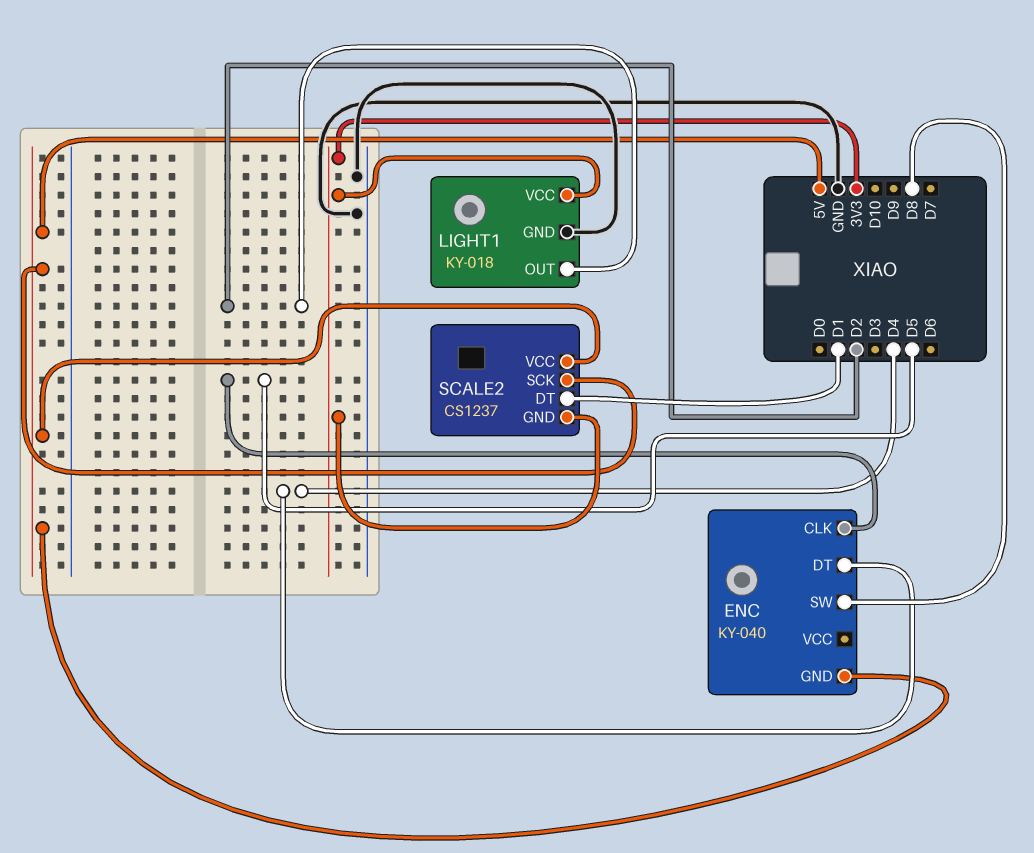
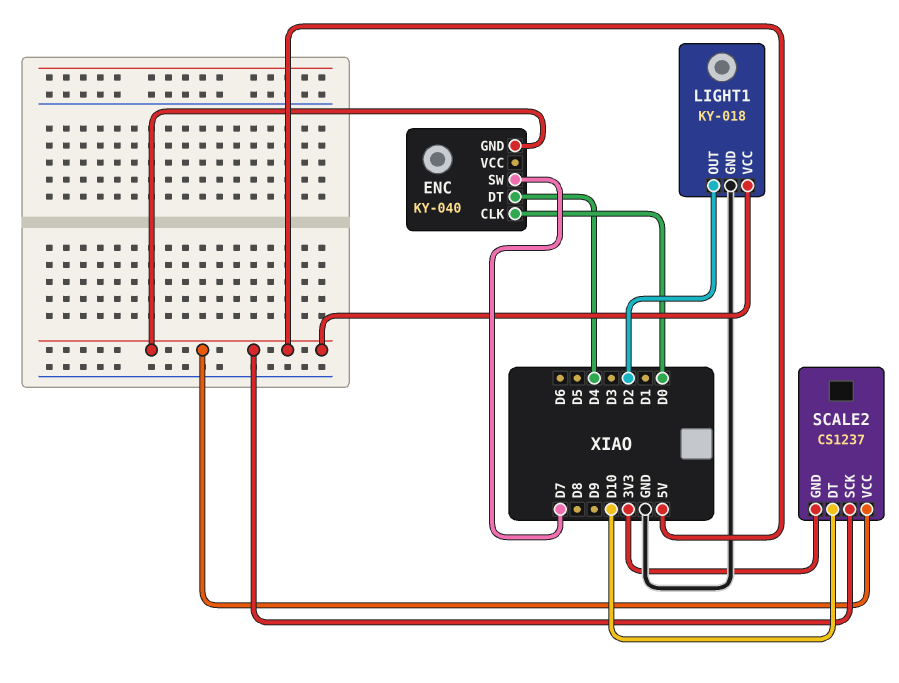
ENC pin CLK: D5 -> D0
ENC pin SW: D8 -> D7
LIGHT1 pin VCC: 3V3 -> 5V
SCALE2 pin DT: D1 -> D10

